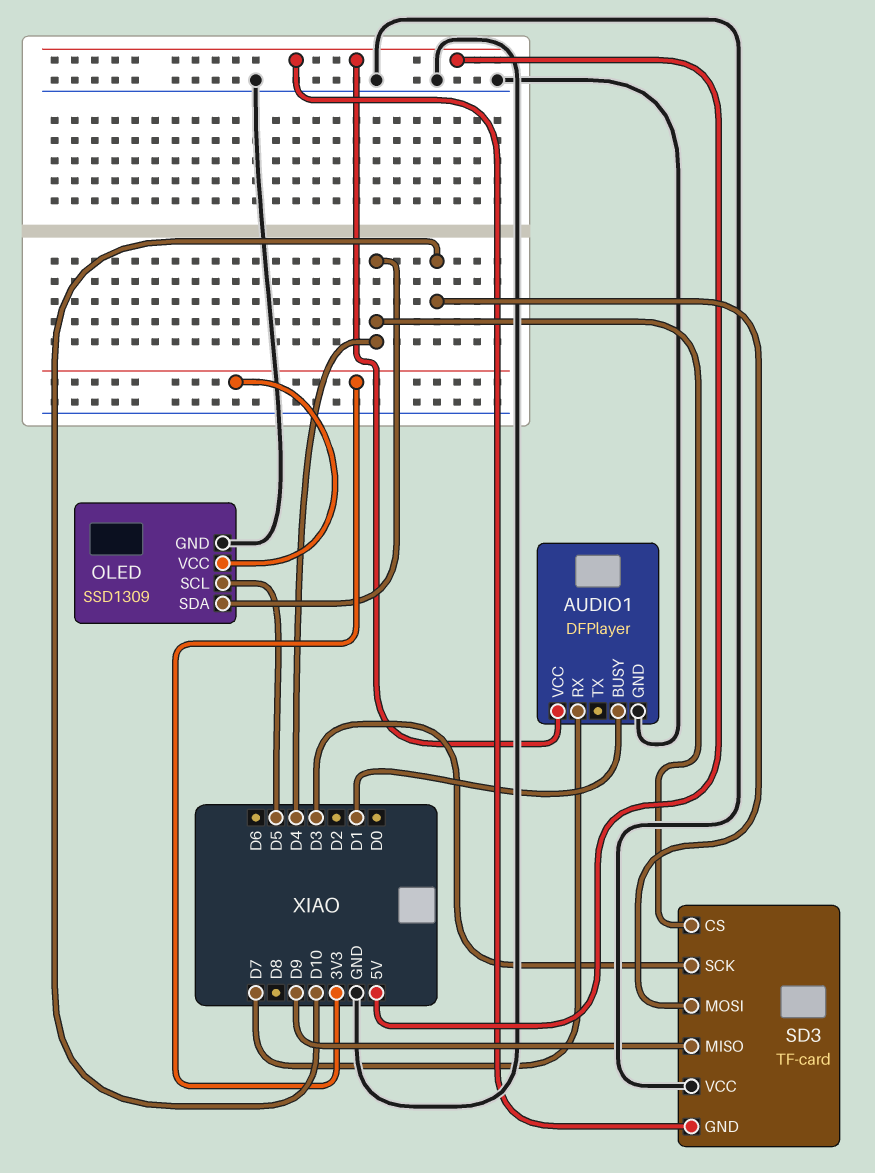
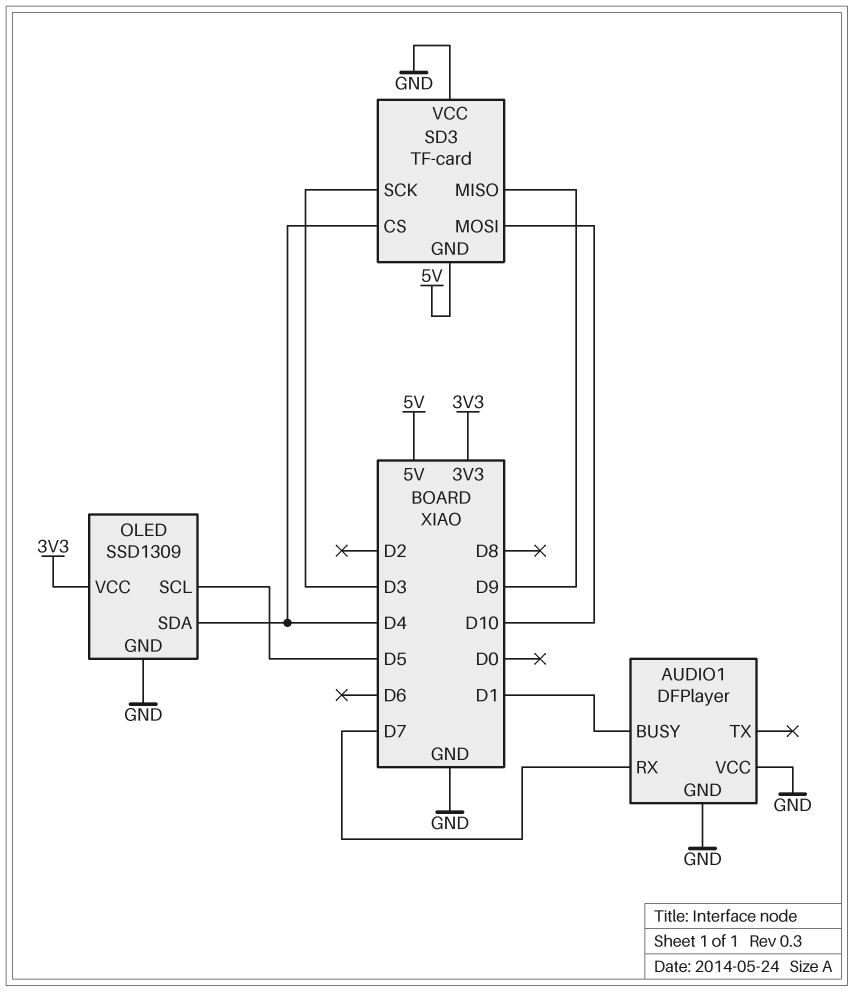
AUDIO1 pin VCC: 5V -> GND

